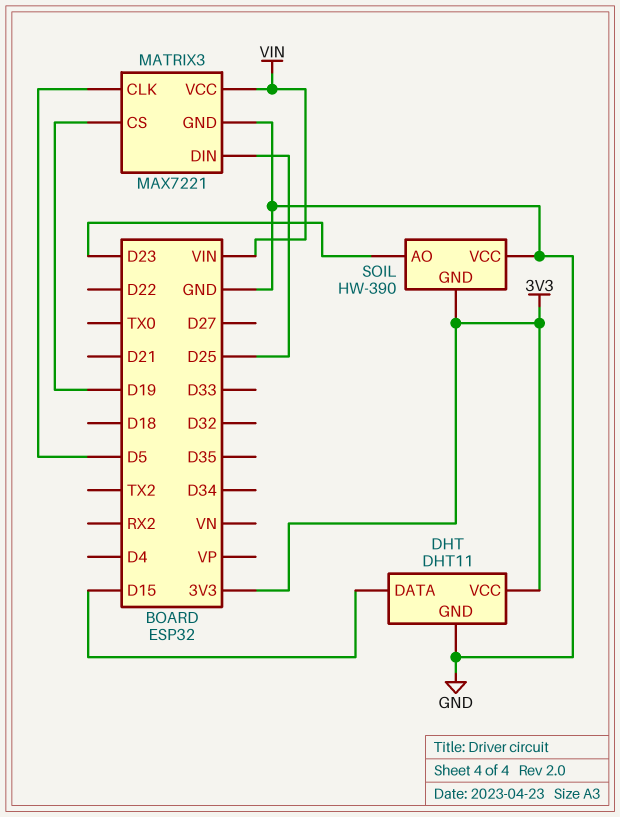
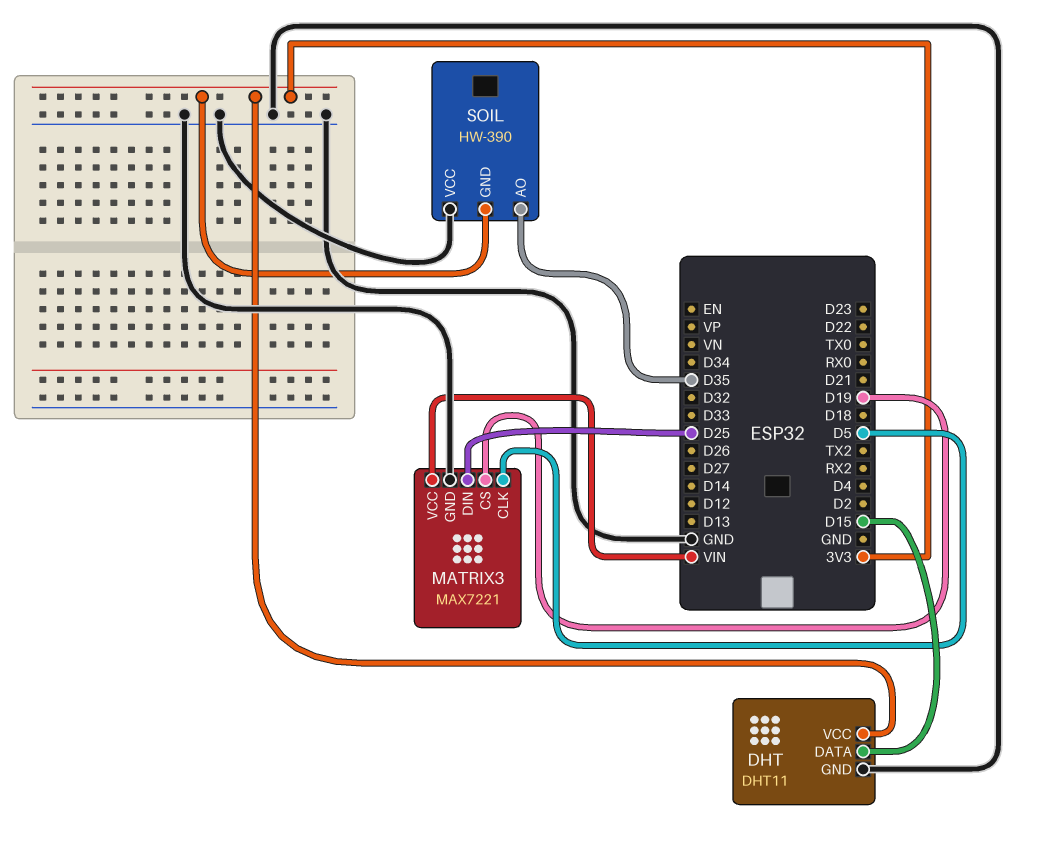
SOIL pin AO: D23 -> D35

